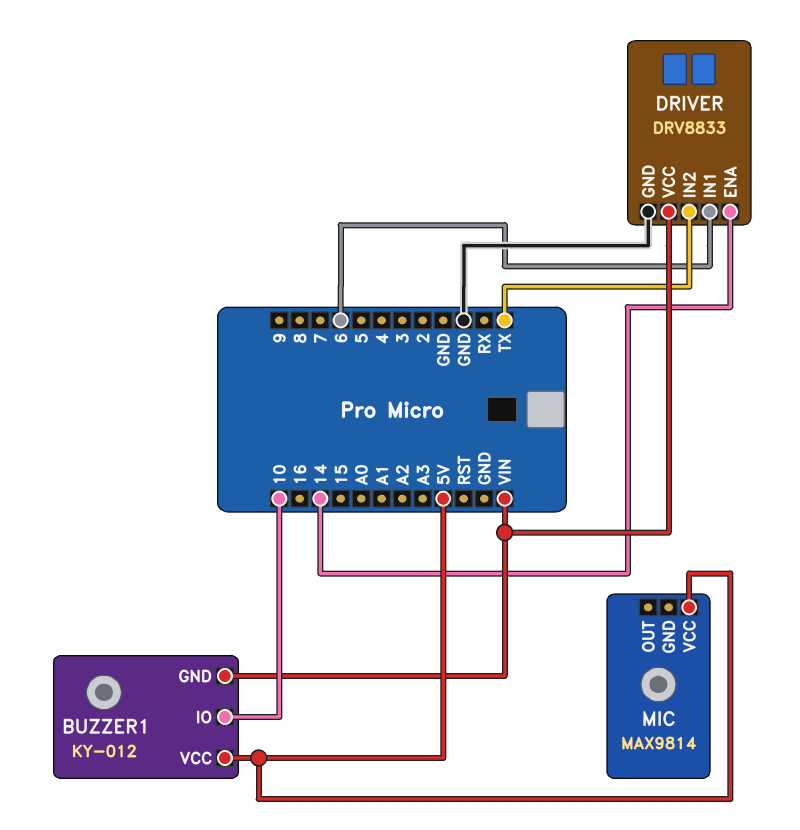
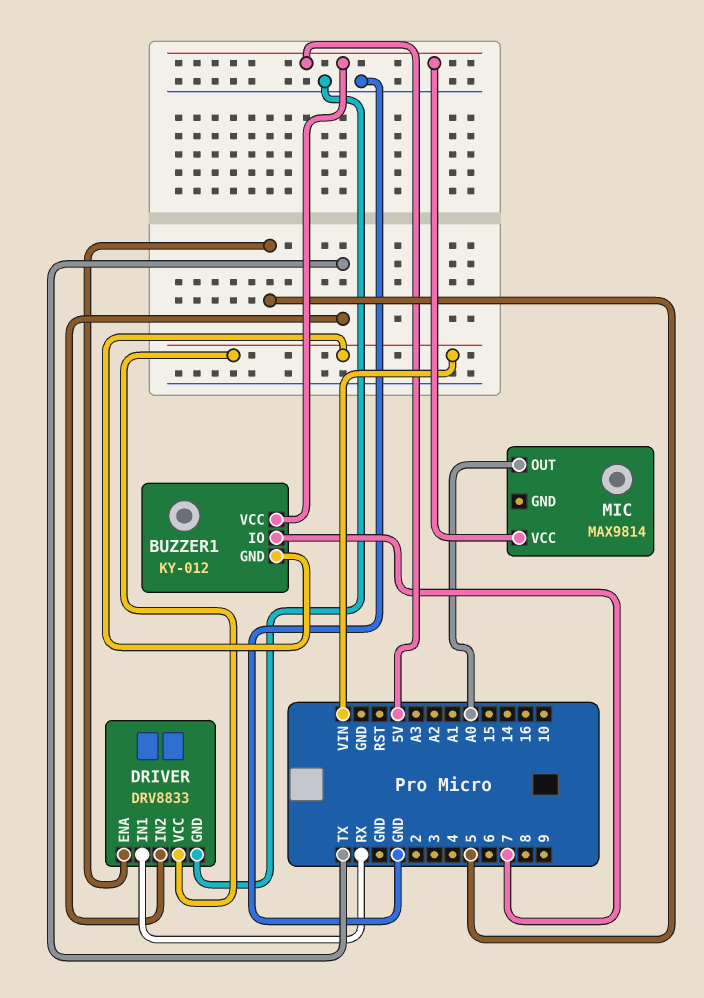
BUZZER1 pin IO: 10 -> 7
DRIVER pin ENA: 14 -> 5
DRIVER pin IN1: 6 -> RX
MIC pin OUT: none -> A0

